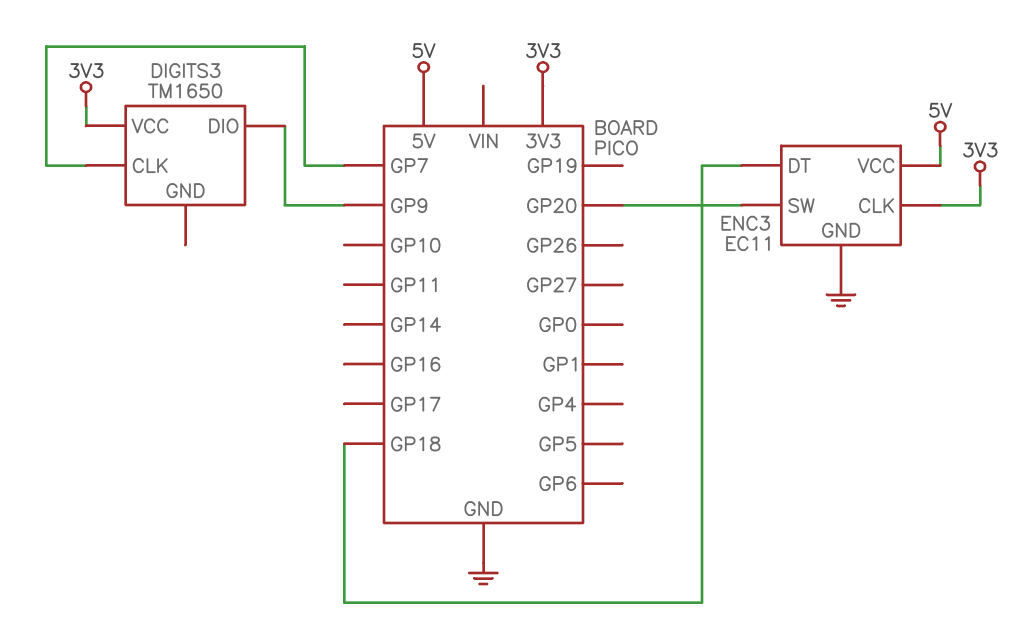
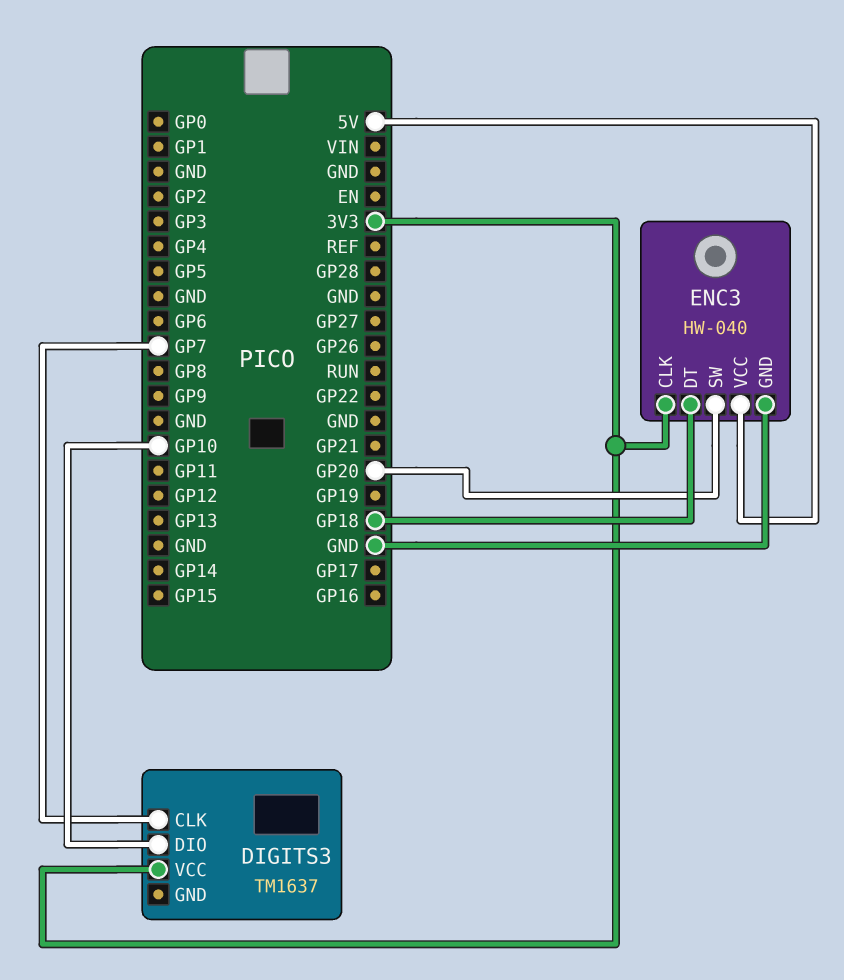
DIGITS3: TM1650 -> TM1637
DIGITS3 pin DIO: GP9 -> GP10
ENC3: EC11 -> HW-040

